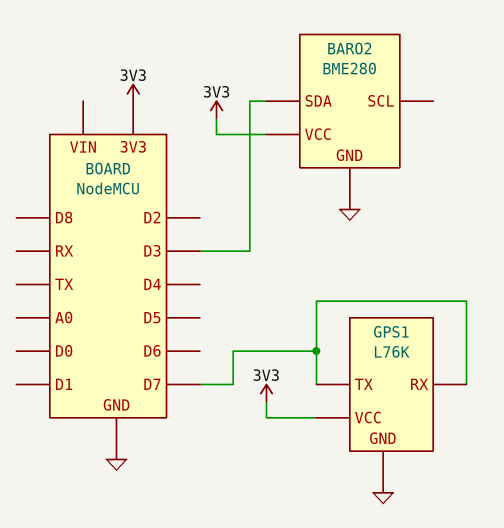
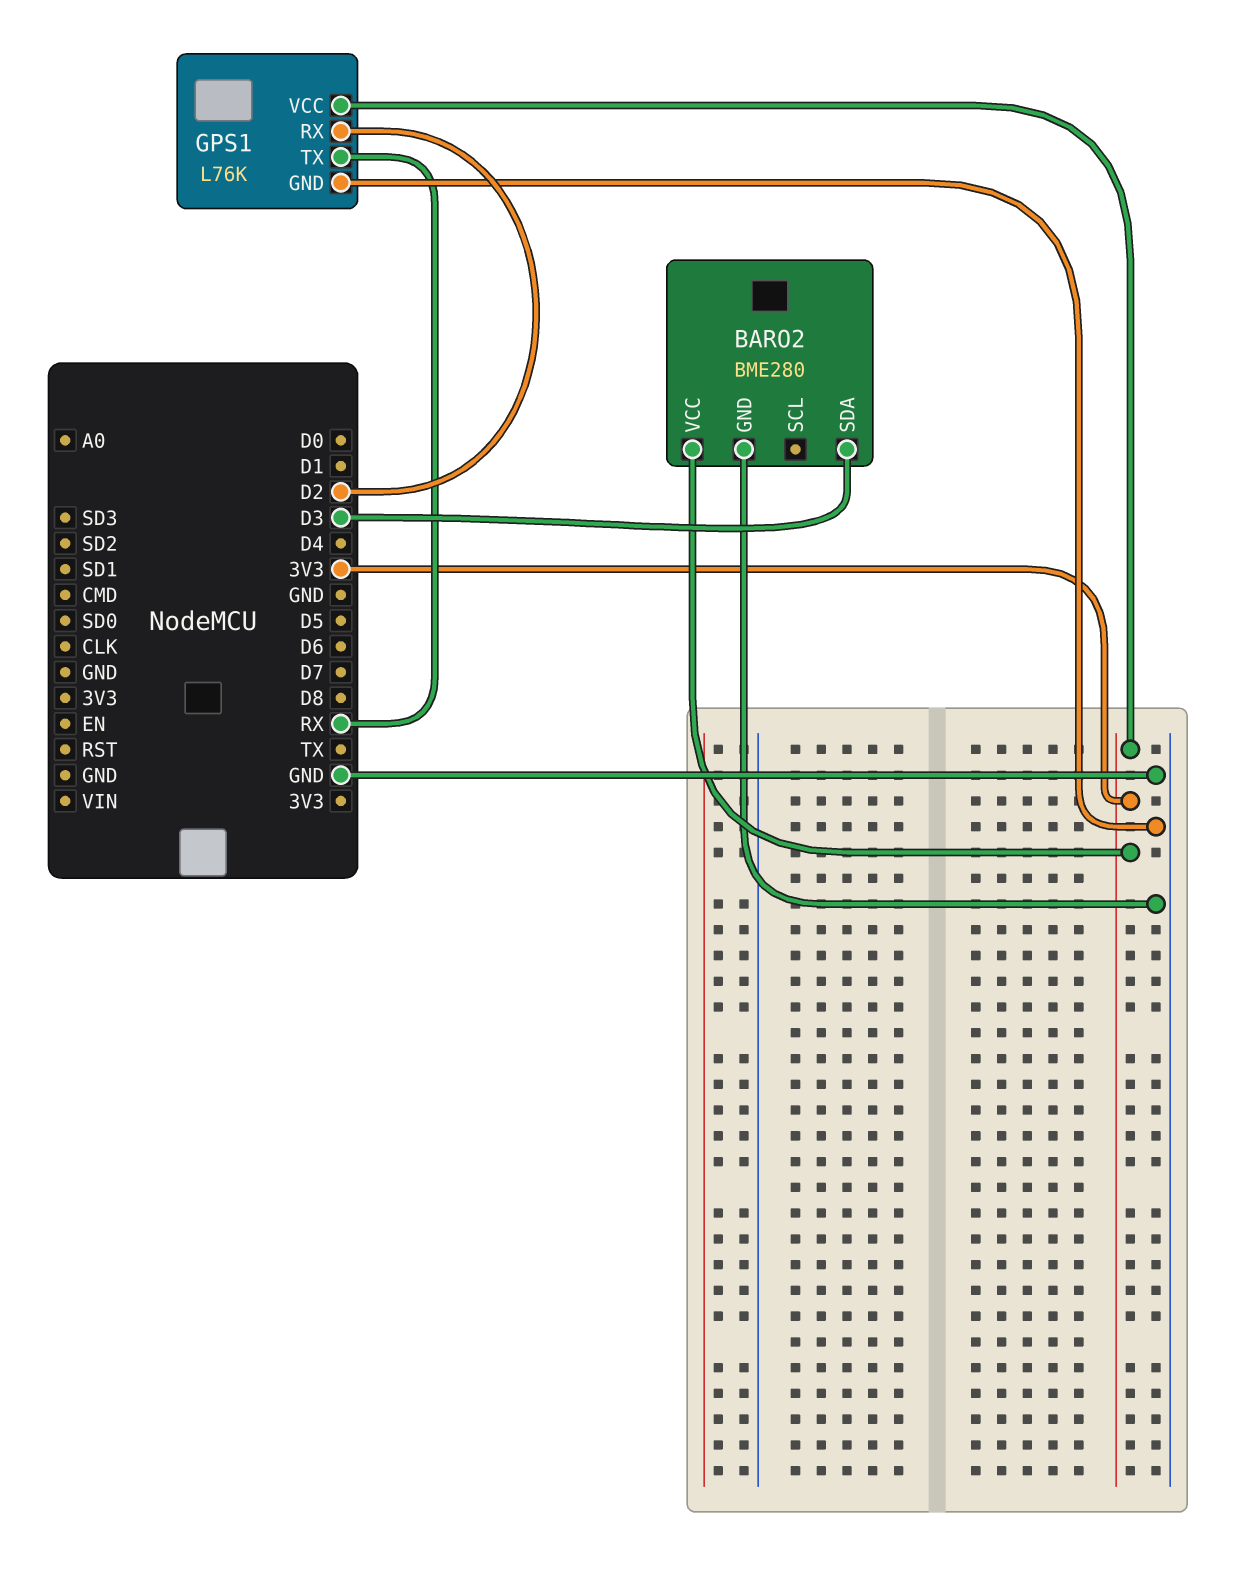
GPS1 pin RX: D7 -> D2
GPS1 pin TX: D7 -> RX

